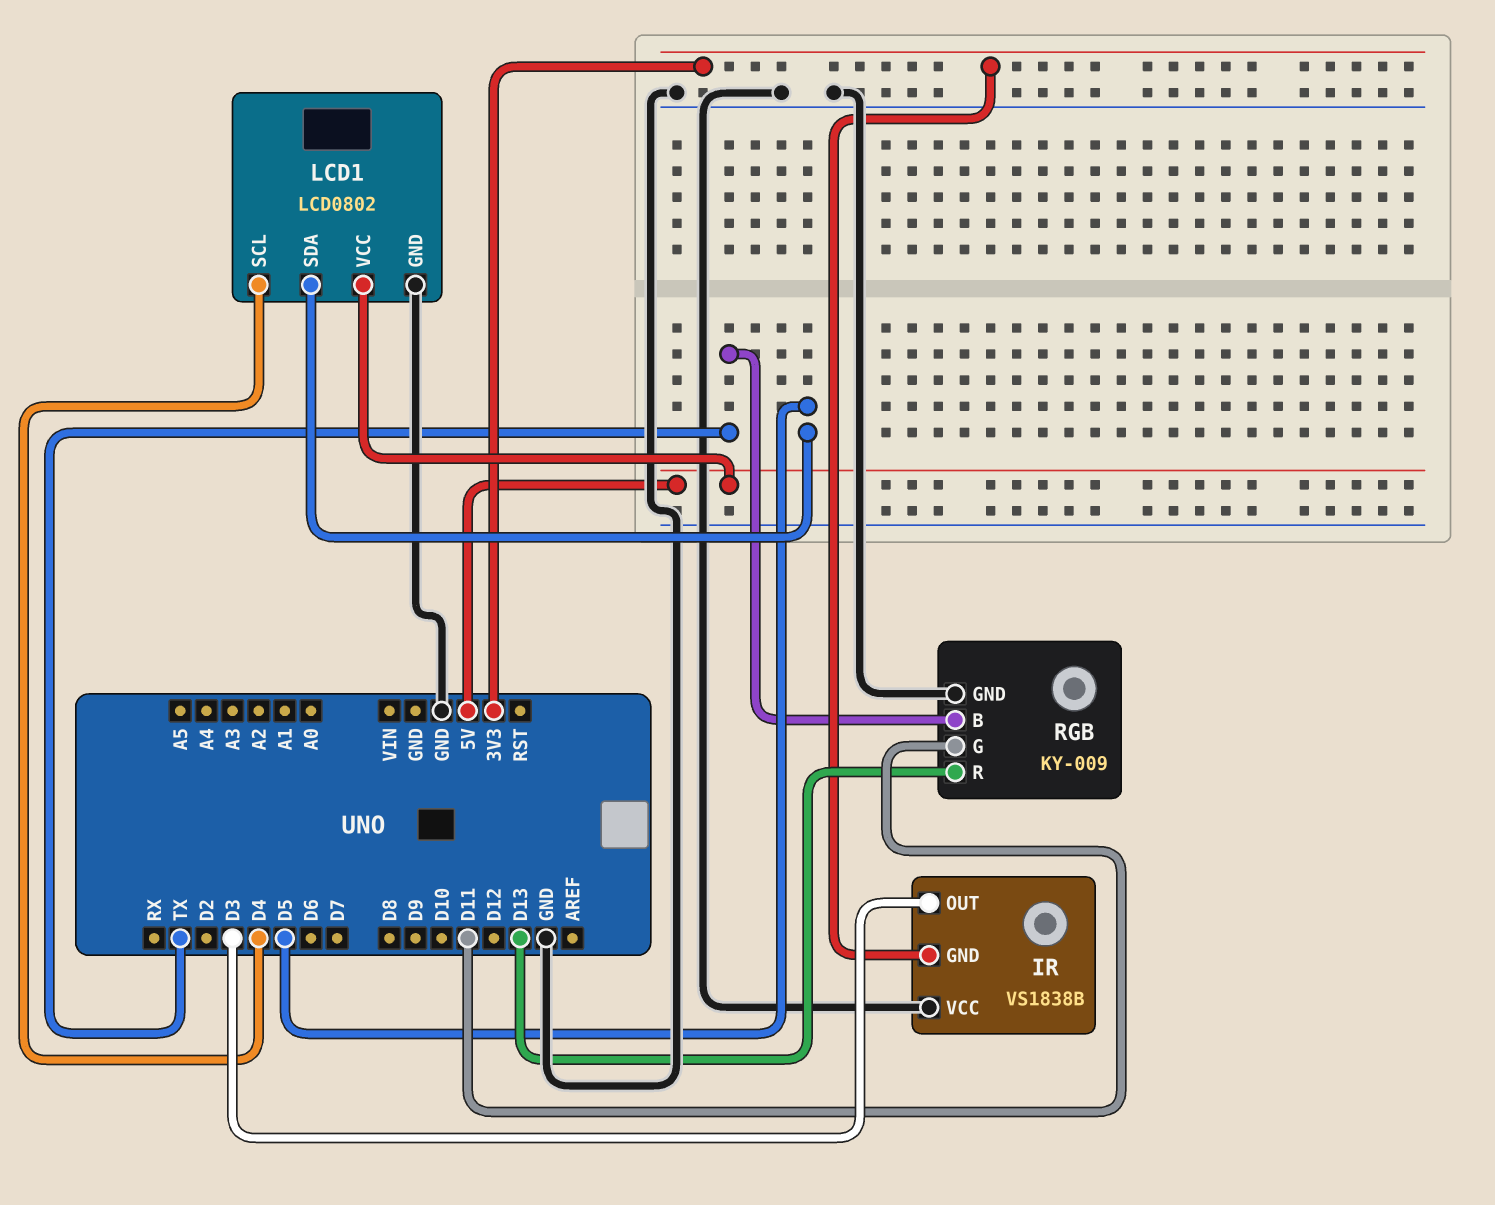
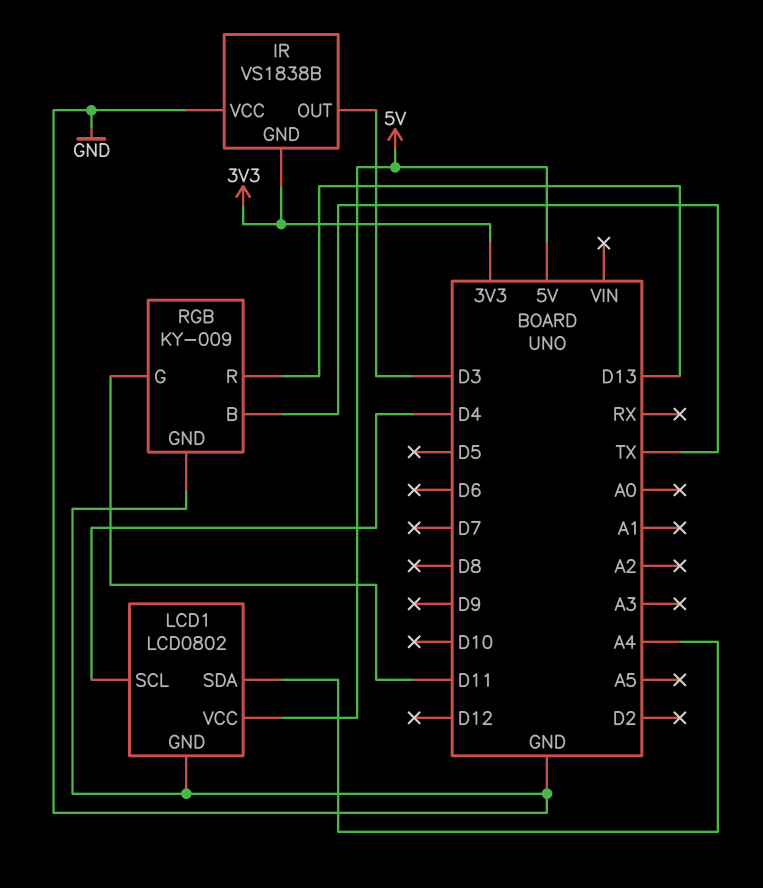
LCD1 pin SDA: D5 -> A4

